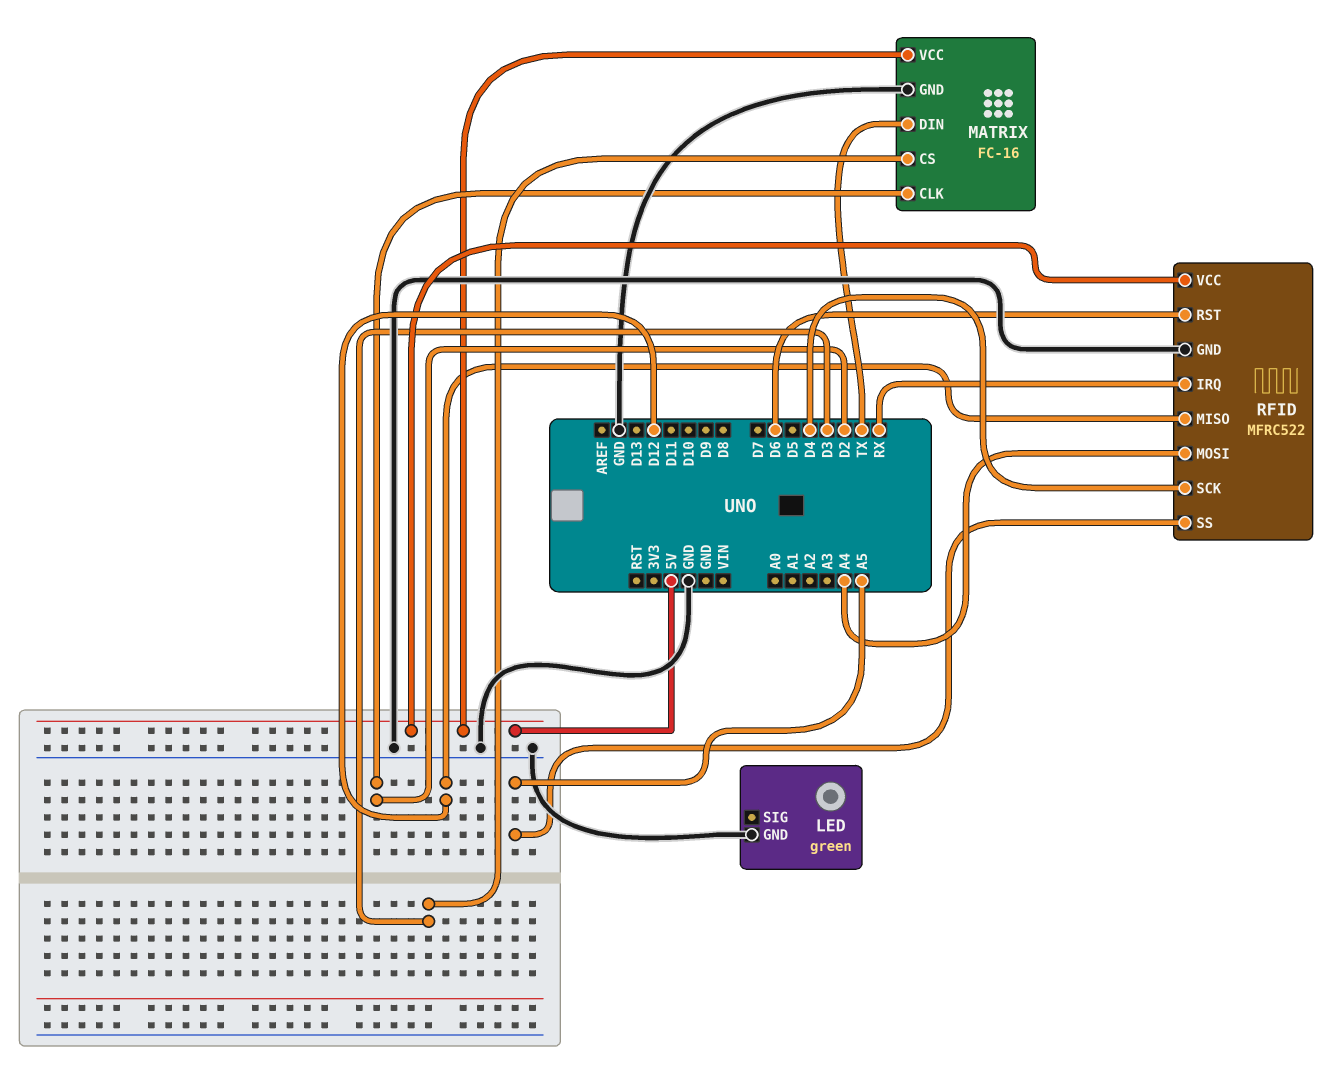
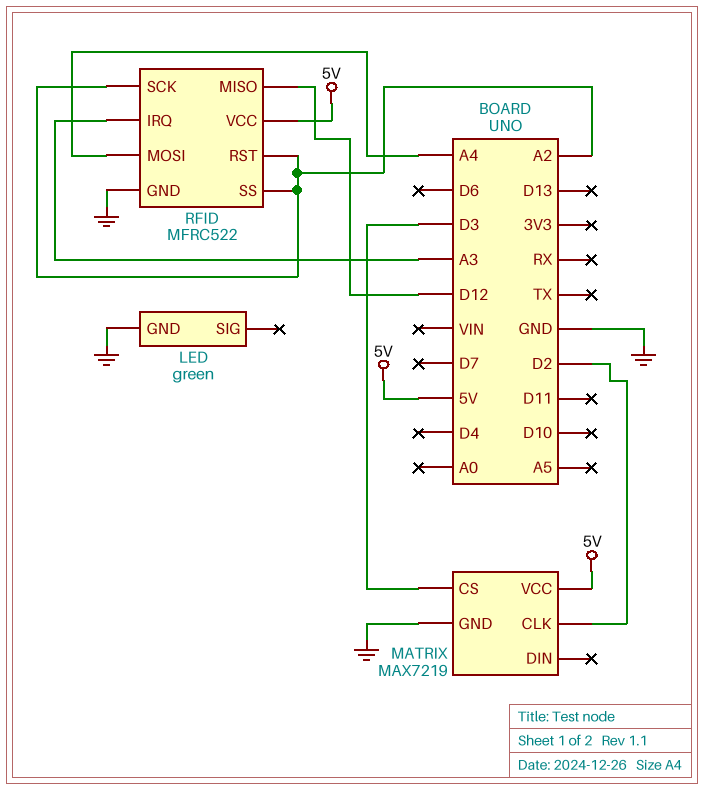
MATRIX: FC-16 -> MAX7219
MATRIX pin DIN: TX -> none
RFID pin IRQ: RX -> A3
RFID pin RST: D6 -> A2
RFID pin SCK: D4 -> A2
RFID pin SS: A5 -> A2

